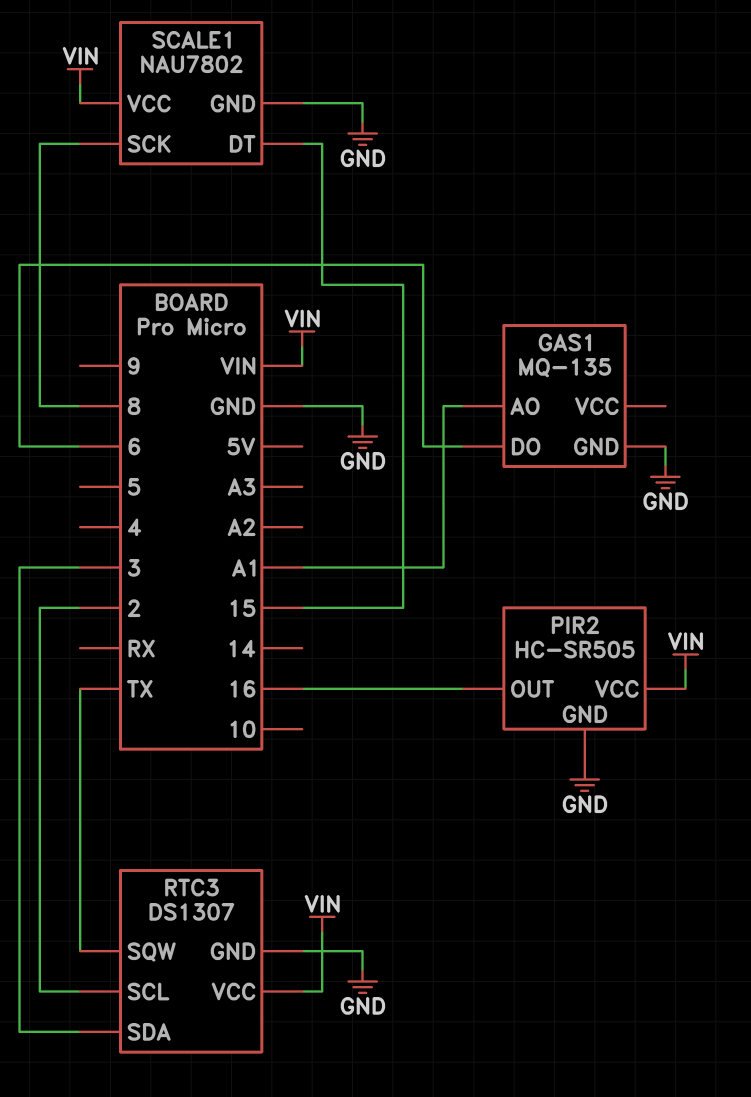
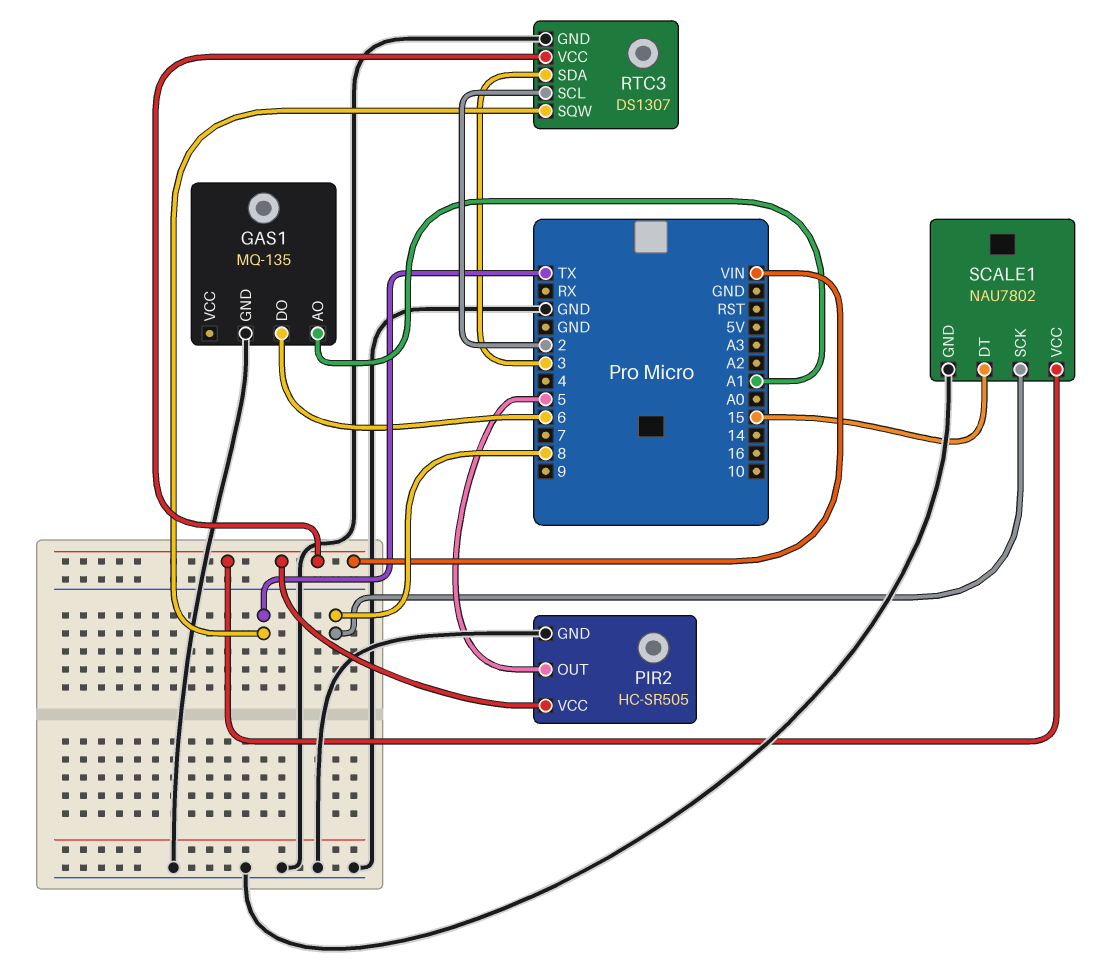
PIR2 pin OUT: 16 -> 5

